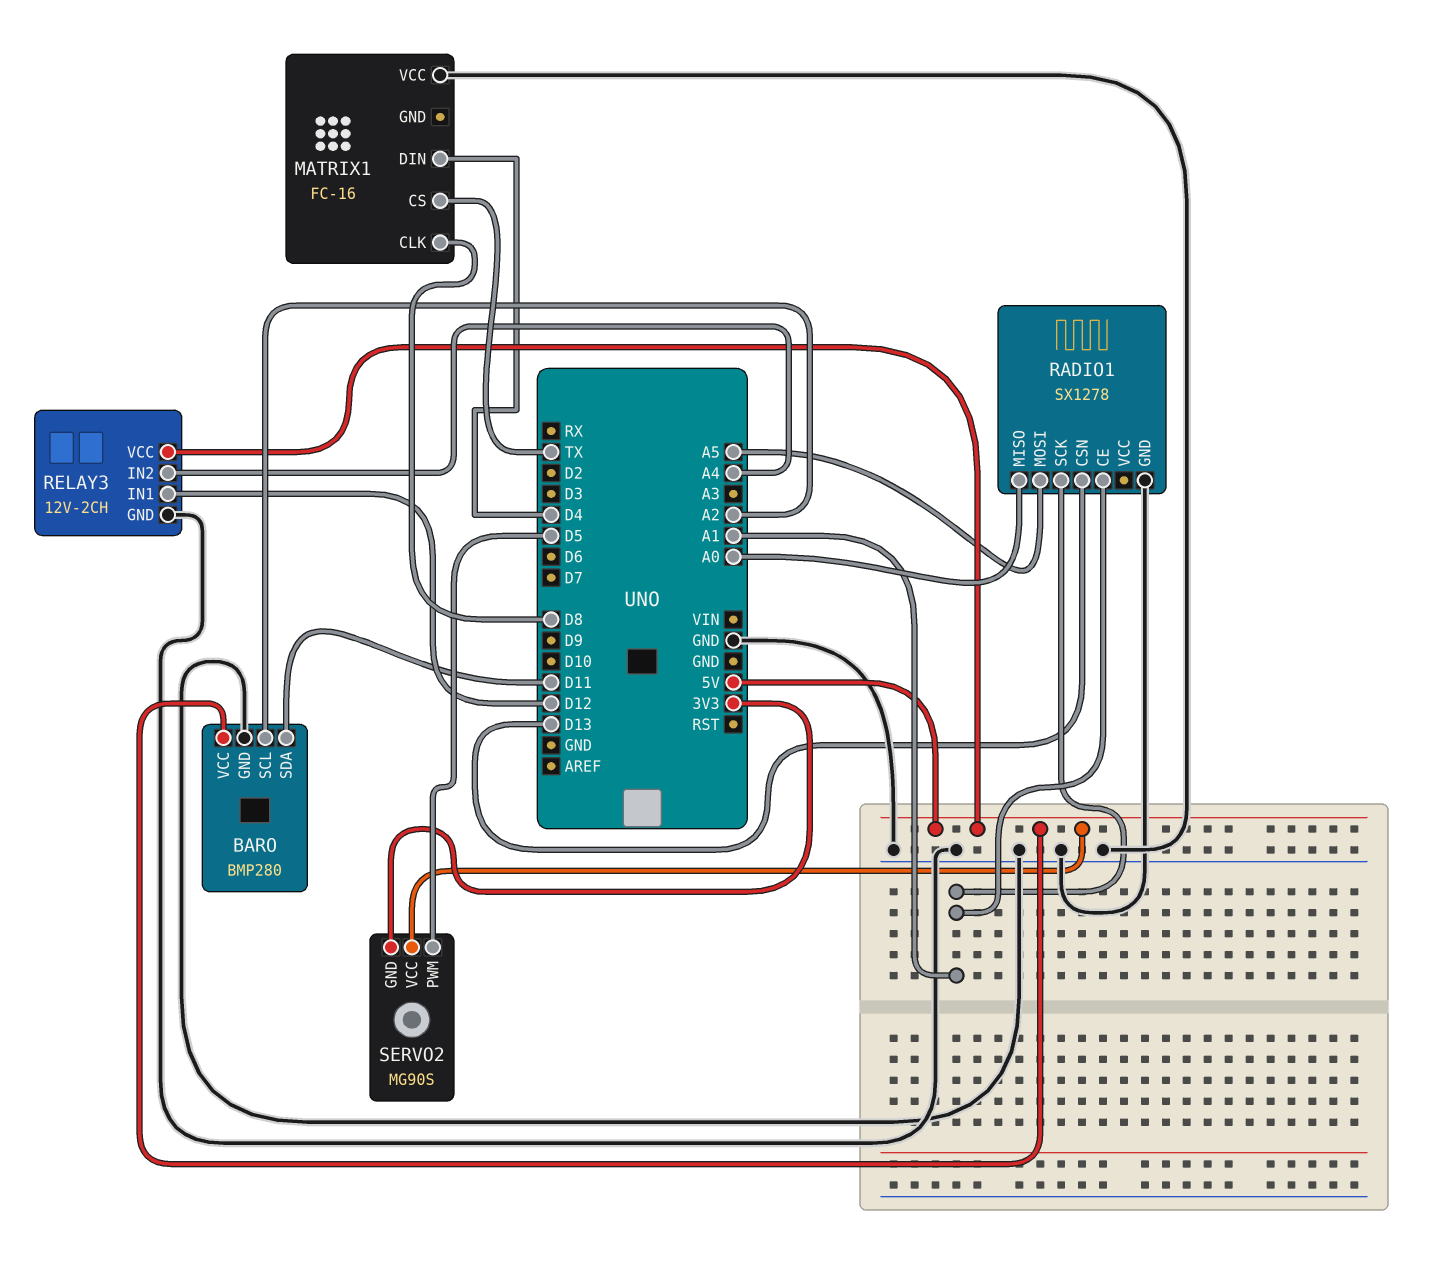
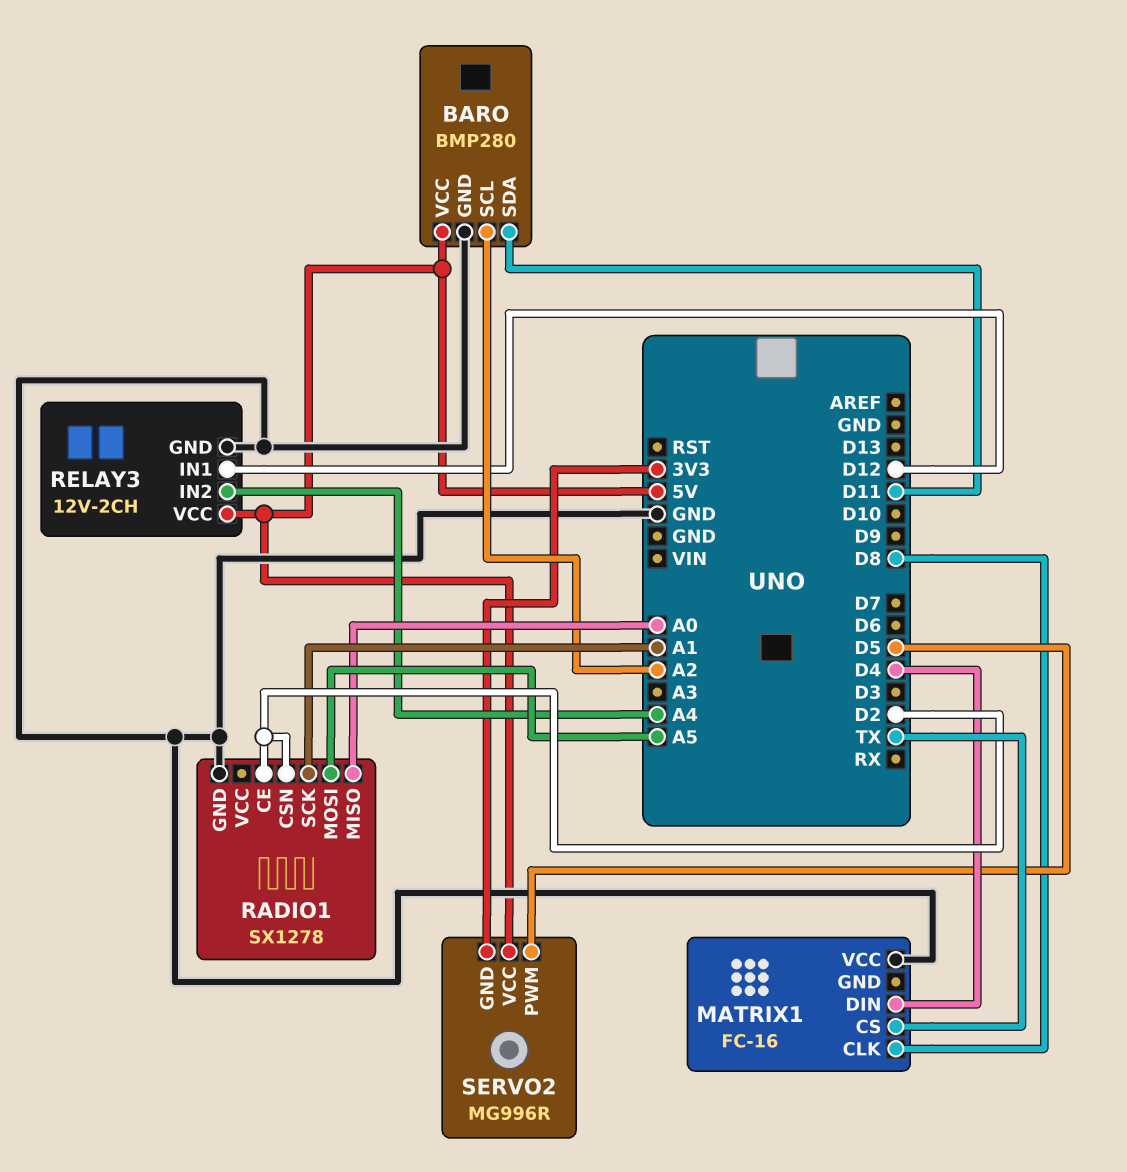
RADIO1 pin CE: A1 -> D2
RADIO1 pin CSN: D13 -> D2
SERVO2: MG90S -> MG996R

